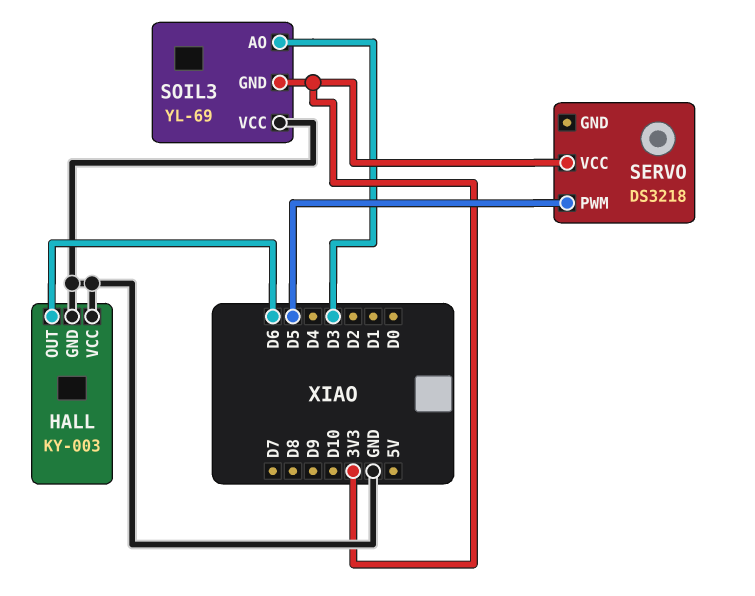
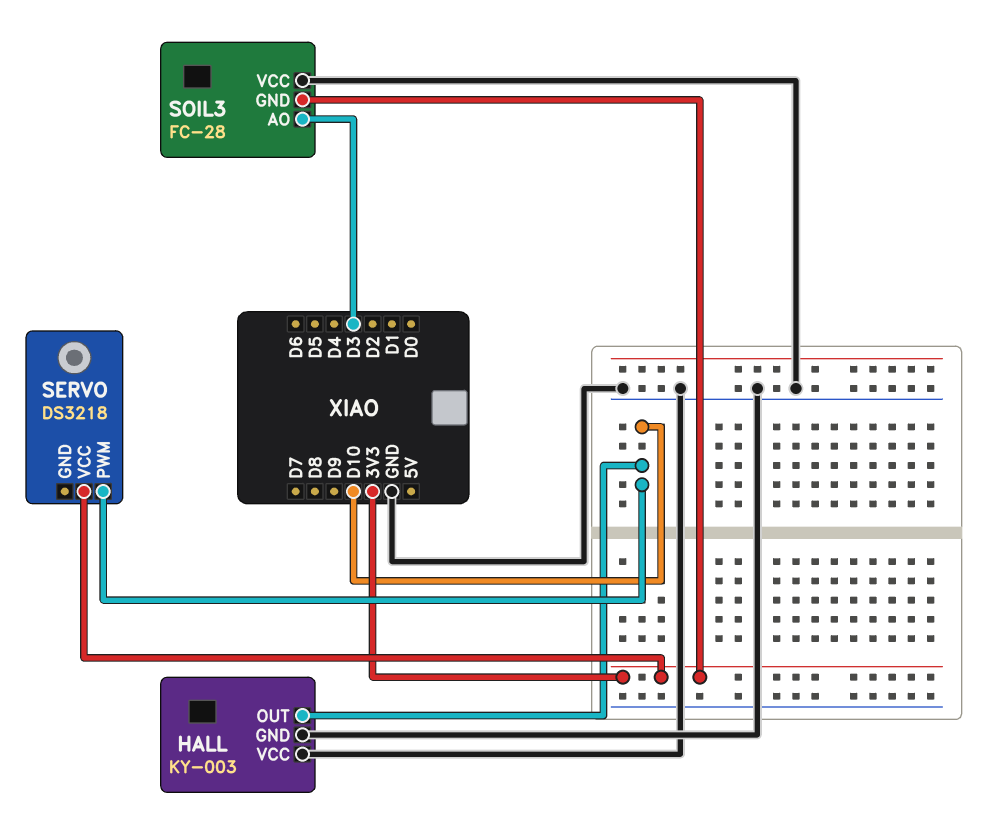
HALL pin OUT: D6 -> D10
SERVO pin PWM: D5 -> D10
SOIL3: YL-69 -> FC-28

